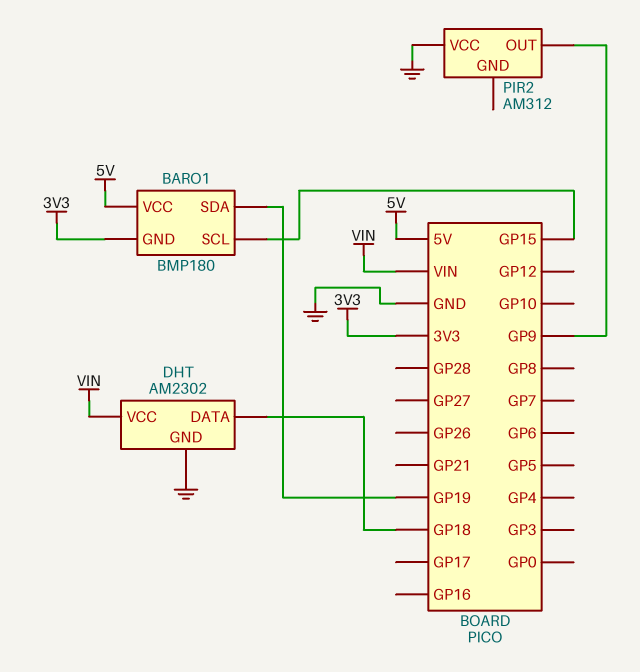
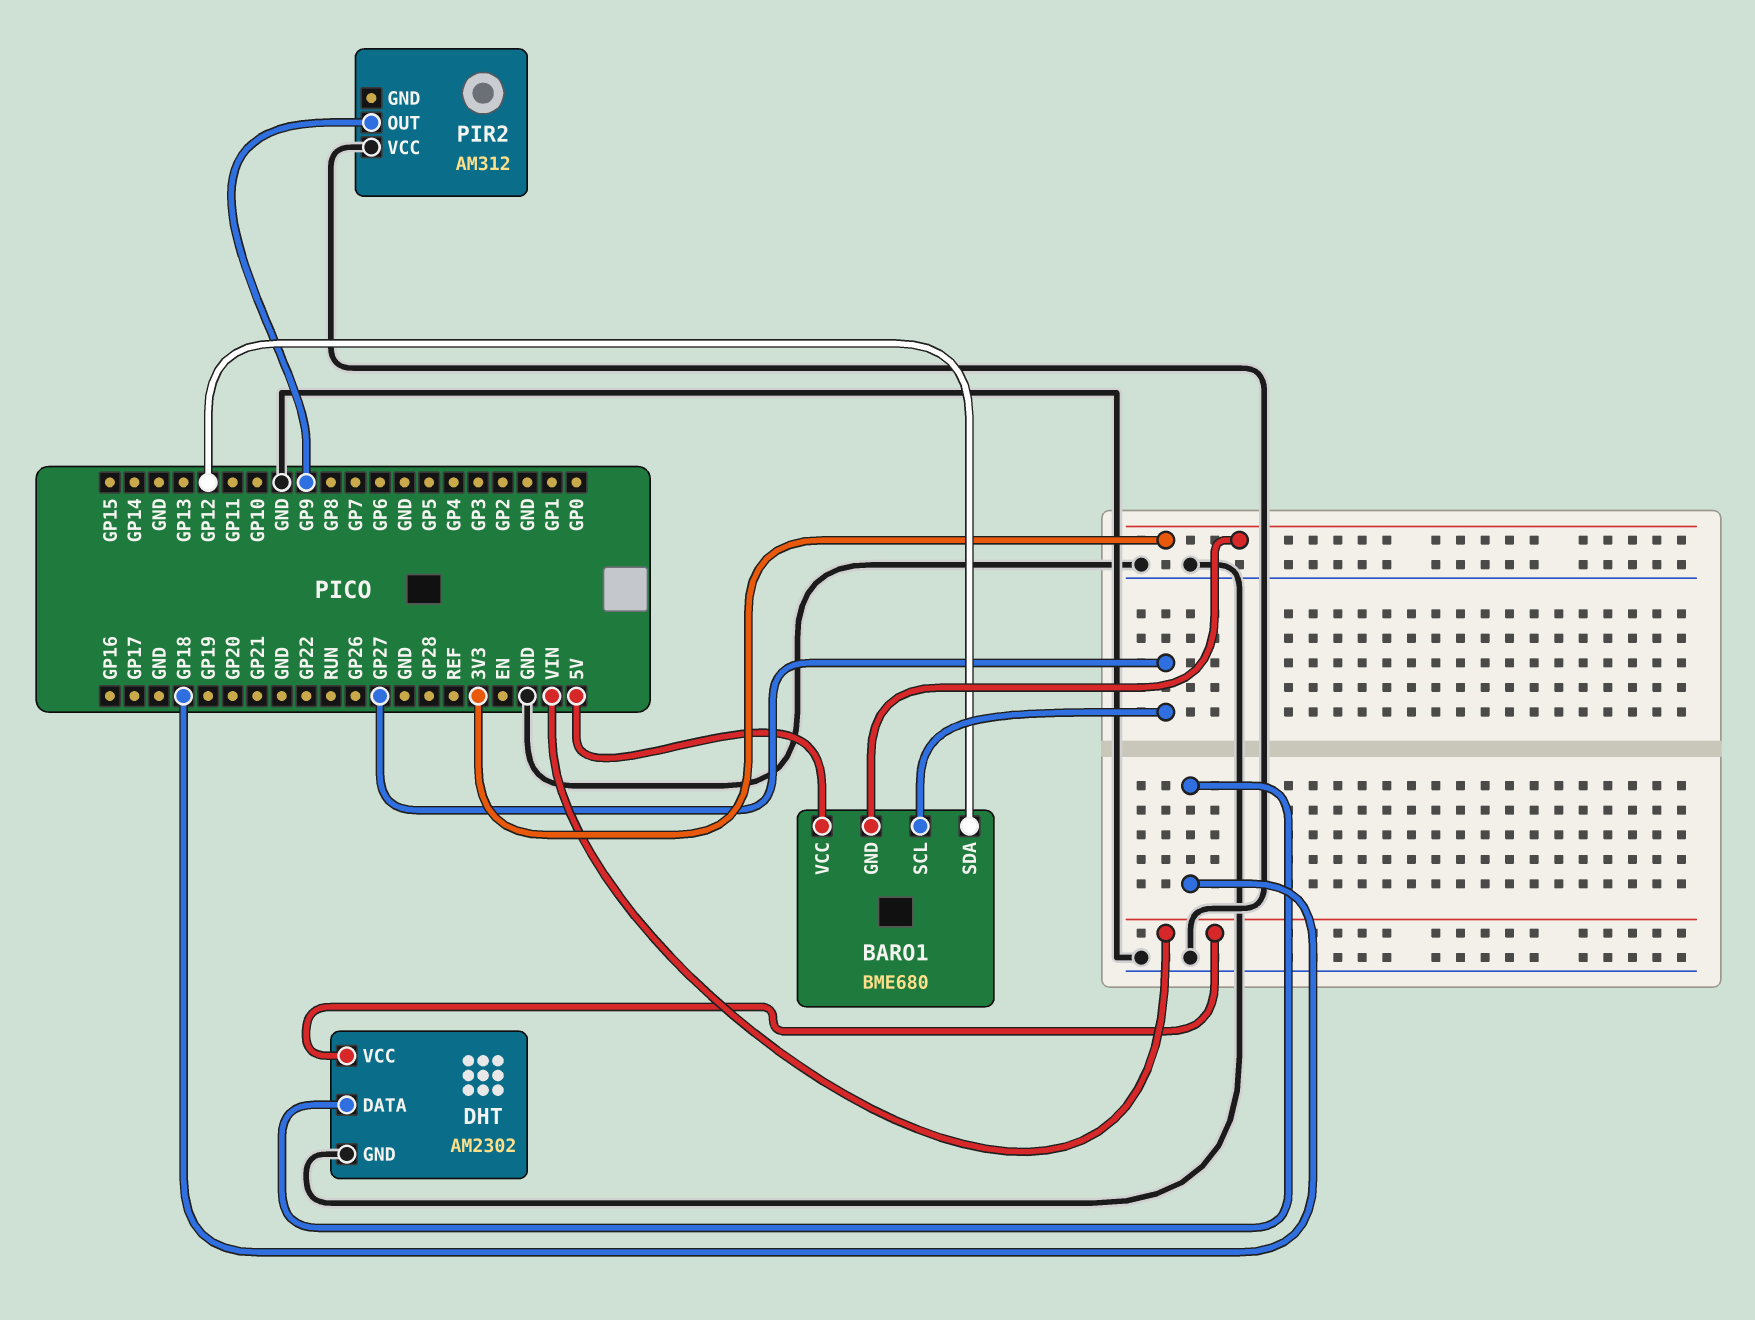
BARO1: BMP180 -> BME680
BARO1 pin SCL: GP15 -> GP27
BARO1 pin SDA: GP19 -> GP12

